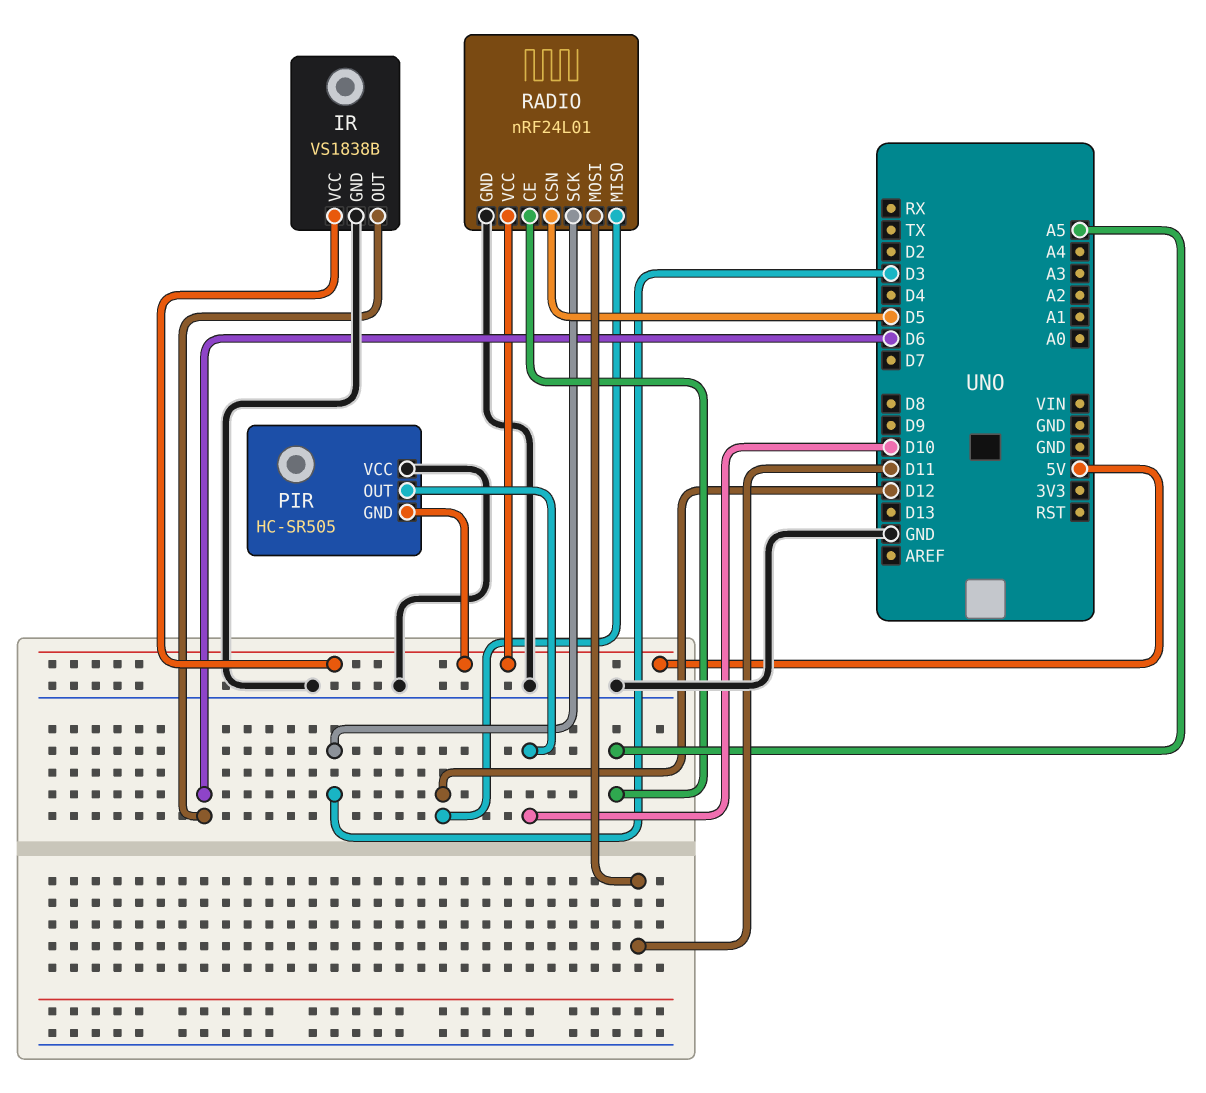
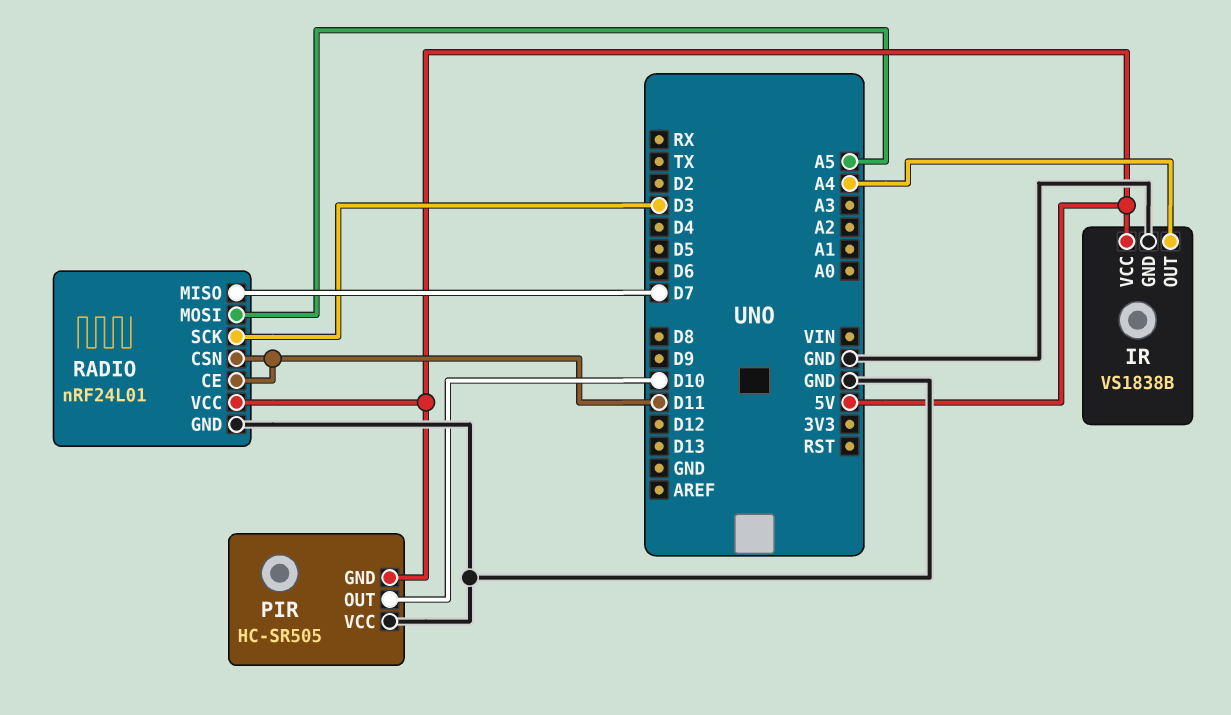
IR pin OUT: D6 -> A4
RADIO pin CE: A5 -> D11
RADIO pin CSN: D5 -> D11
RADIO pin MISO: D12 -> D7
RADIO pin MOSI: D11 -> A5

